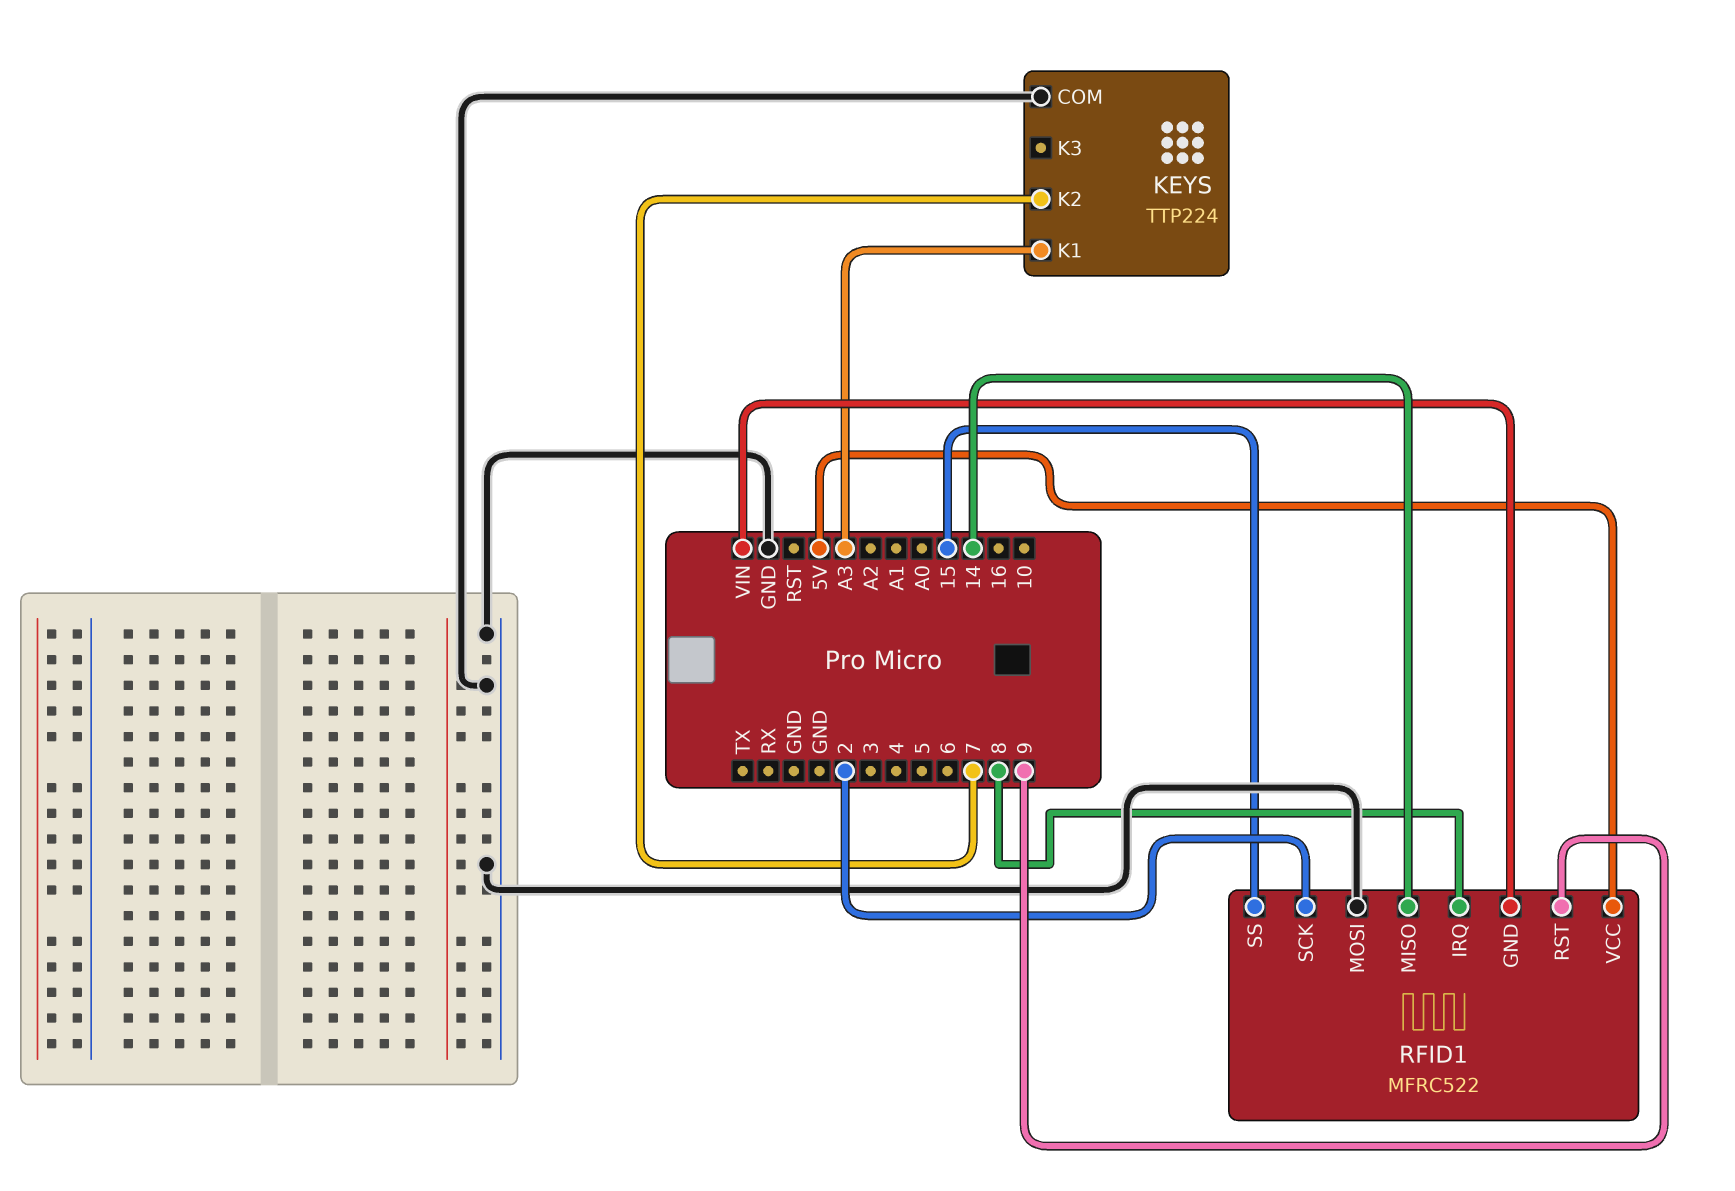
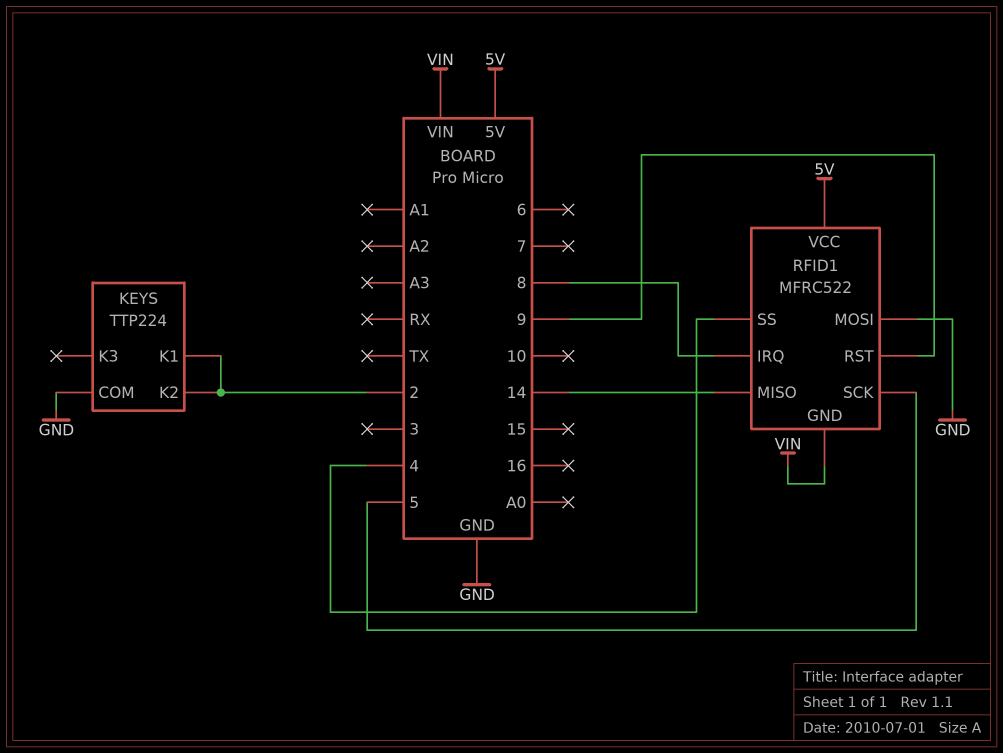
KEYS pin K1: A3 -> 2
KEYS pin K2: 7 -> 2
RFID1 pin SCK: 2 -> 5
RFID1 pin SS: 15 -> 4

